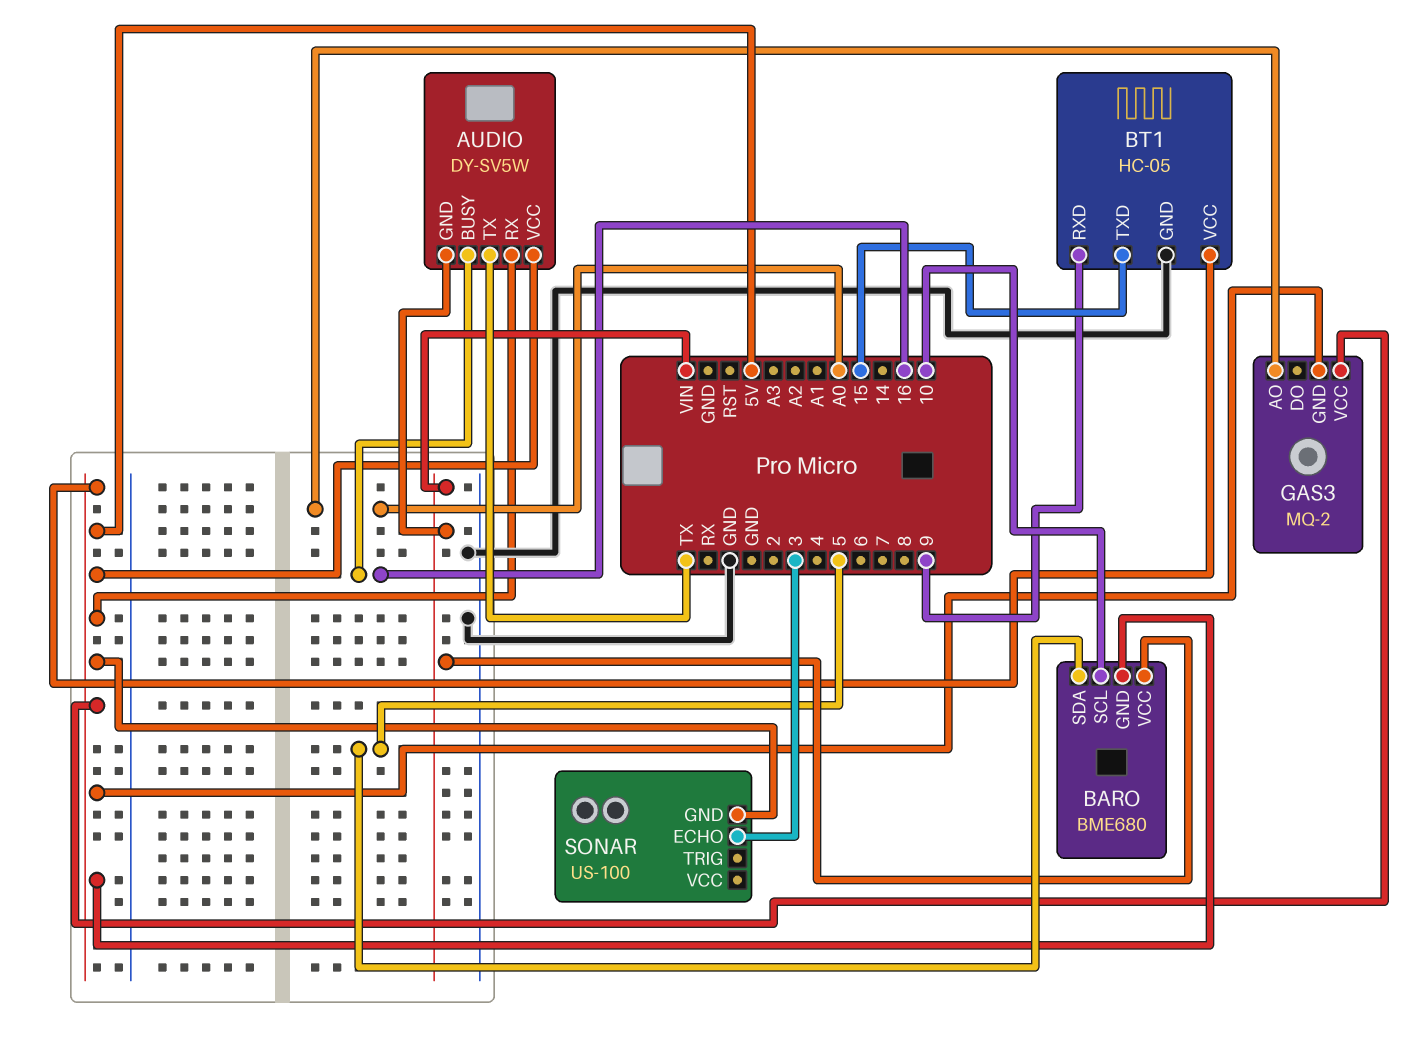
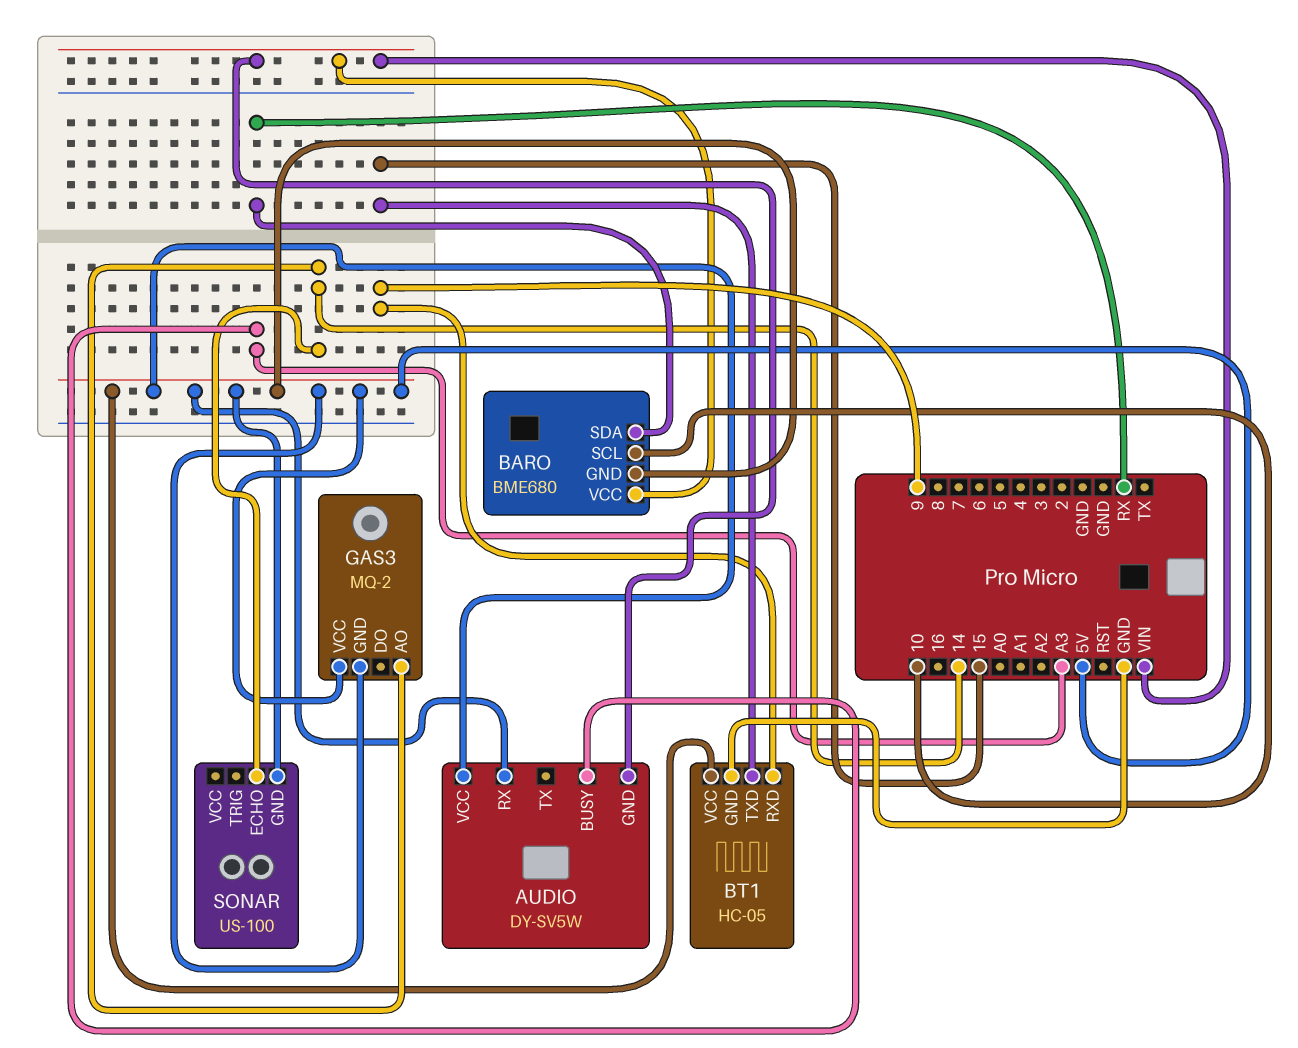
AUDIO pin BUSY: 16 -> A3
AUDIO pin TX: TX -> none
BARO pin SDA: 5 -> RX
GAS3 pin AO: A0 -> 14
SONAR pin ECHO: 3 -> 14

